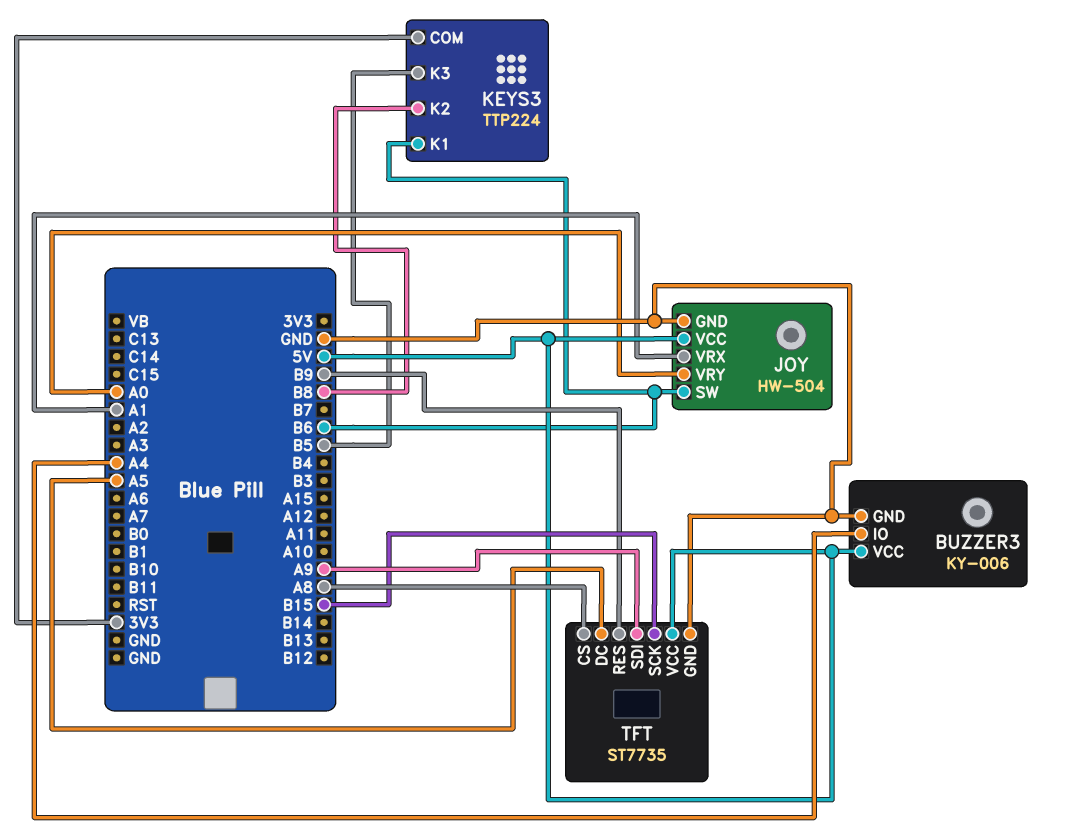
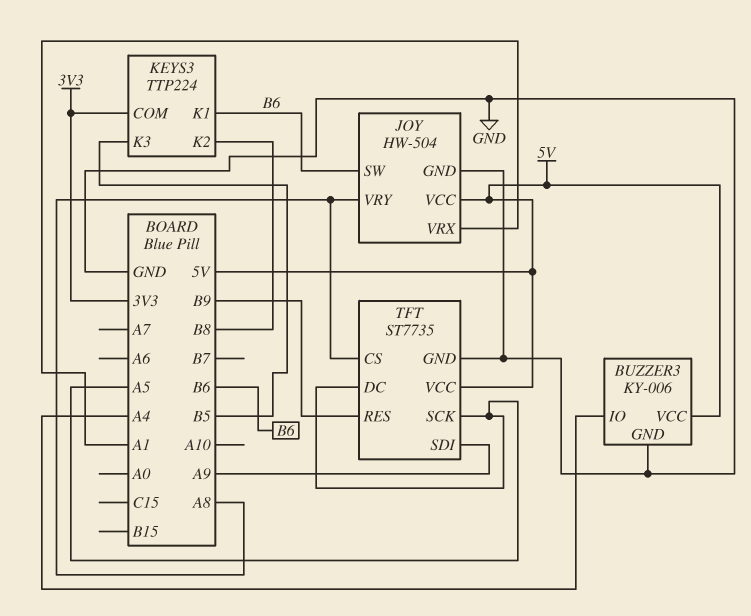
JOY pin VRY: A0 -> A8
TFT pin SCK: B15 -> A5

